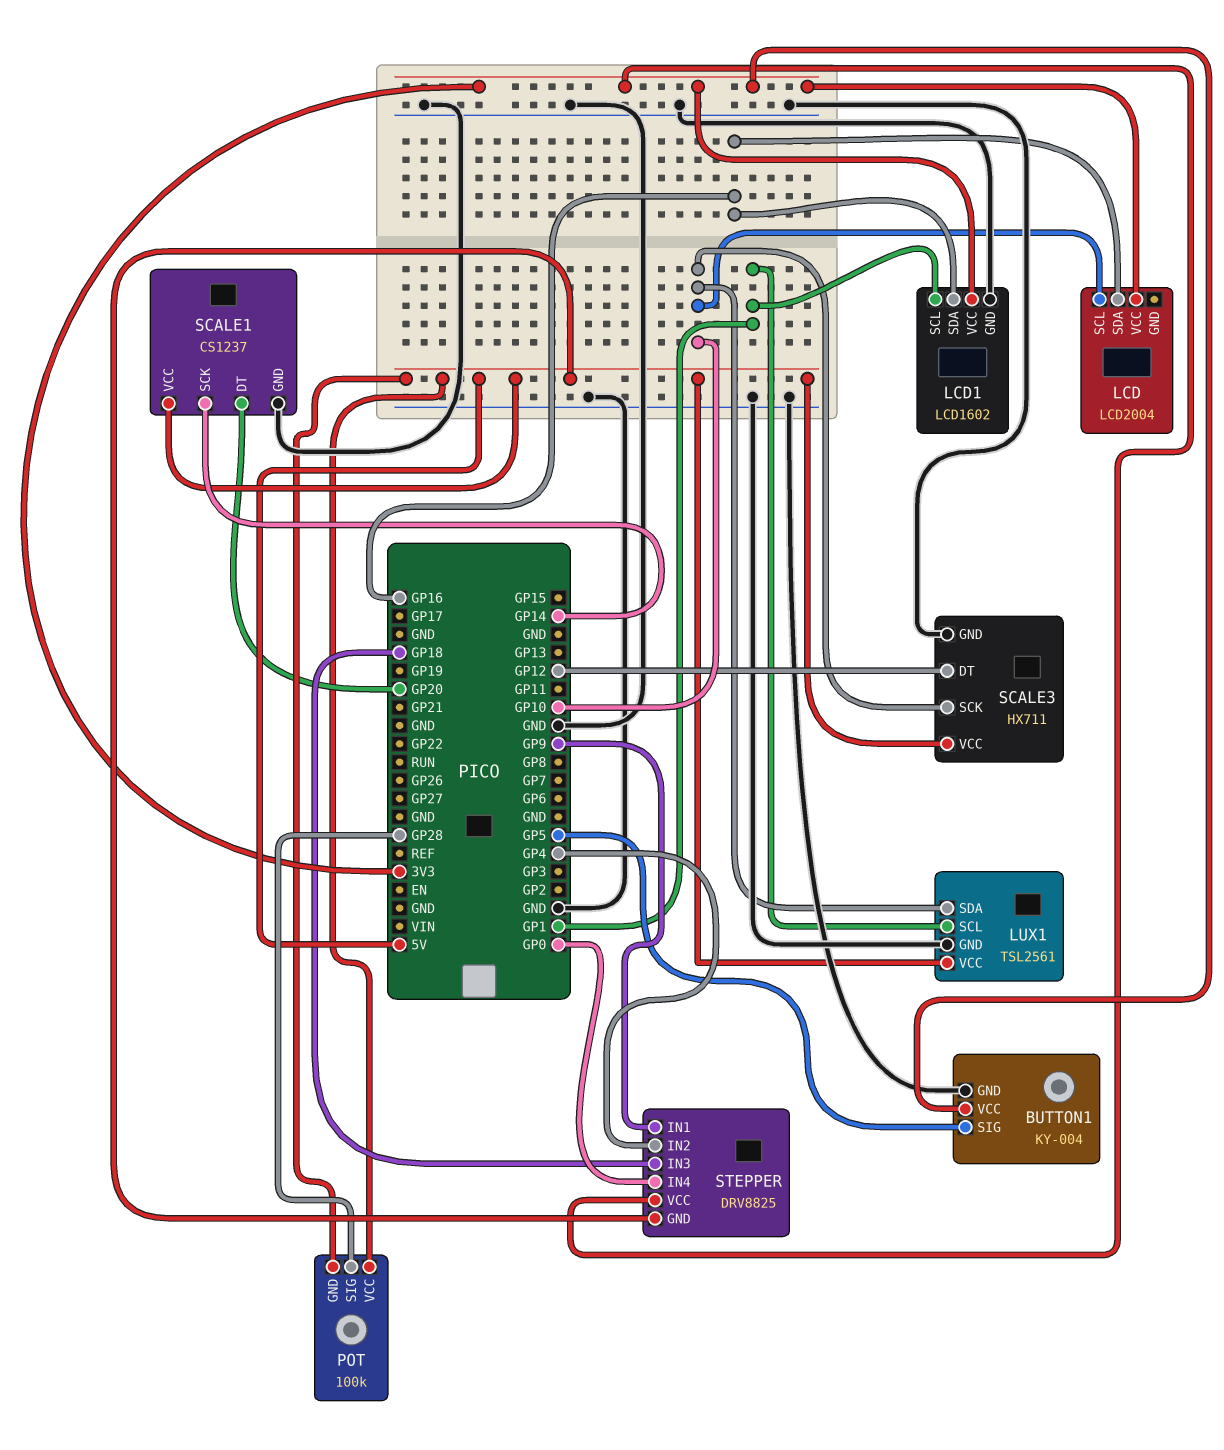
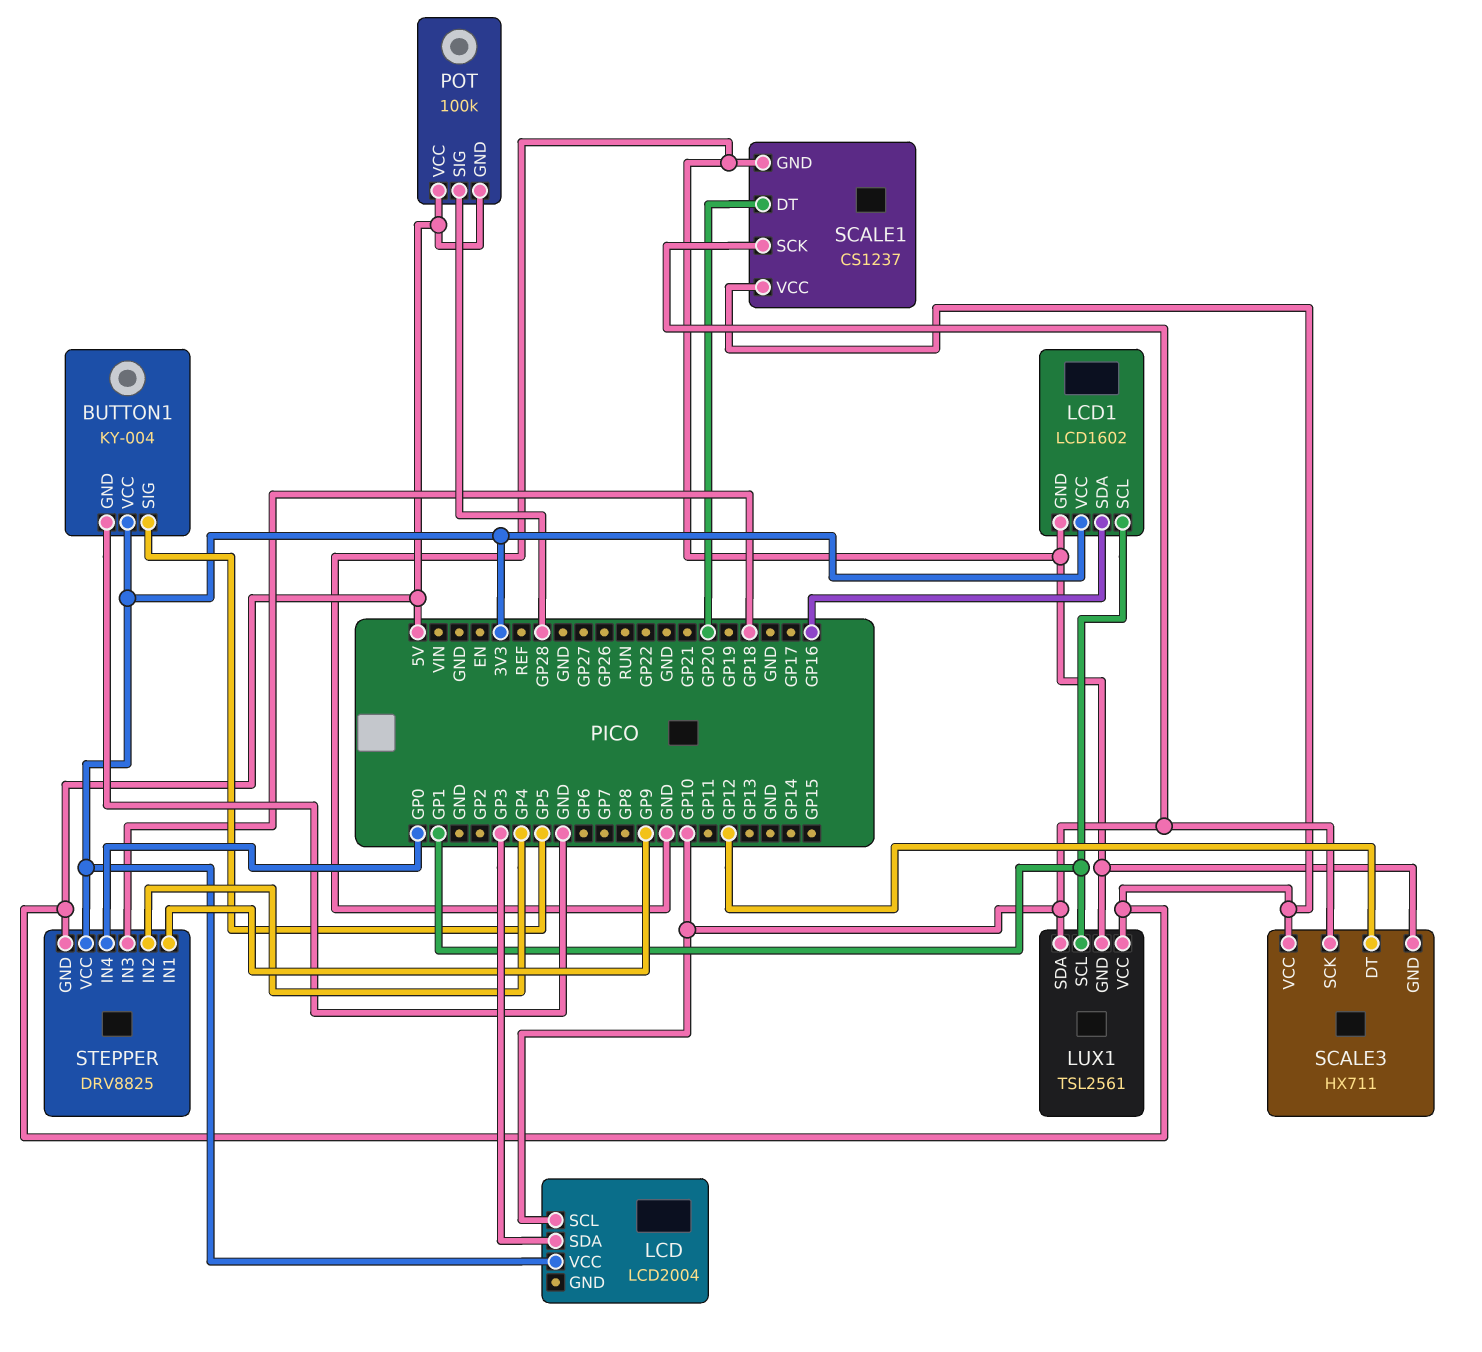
LCD pin SDA: GP16 -> GP3
SCALE1 pin SCK: GP14 -> GP10

